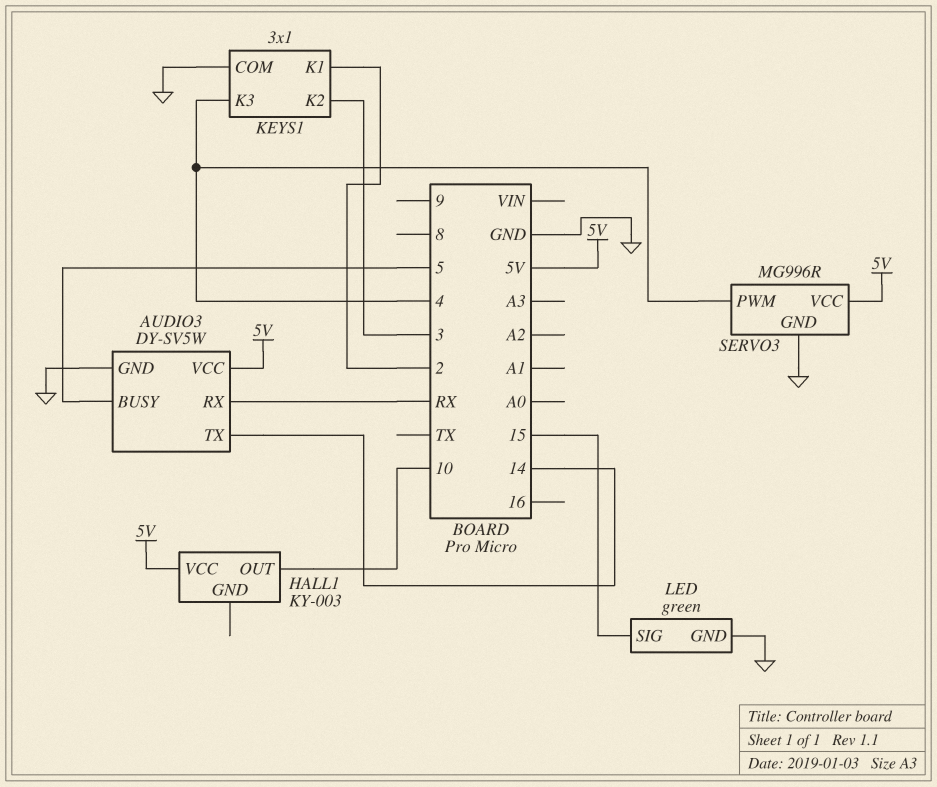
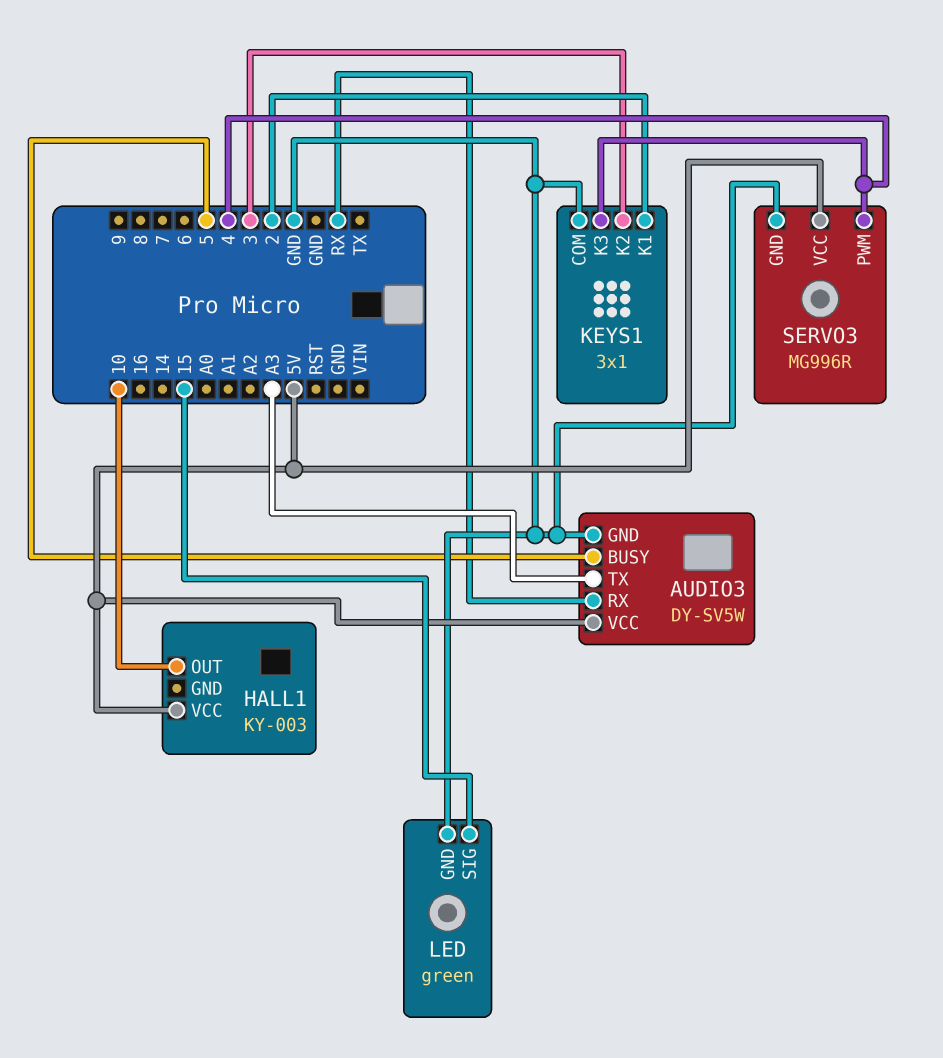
AUDIO3 pin TX: 14 -> A3

